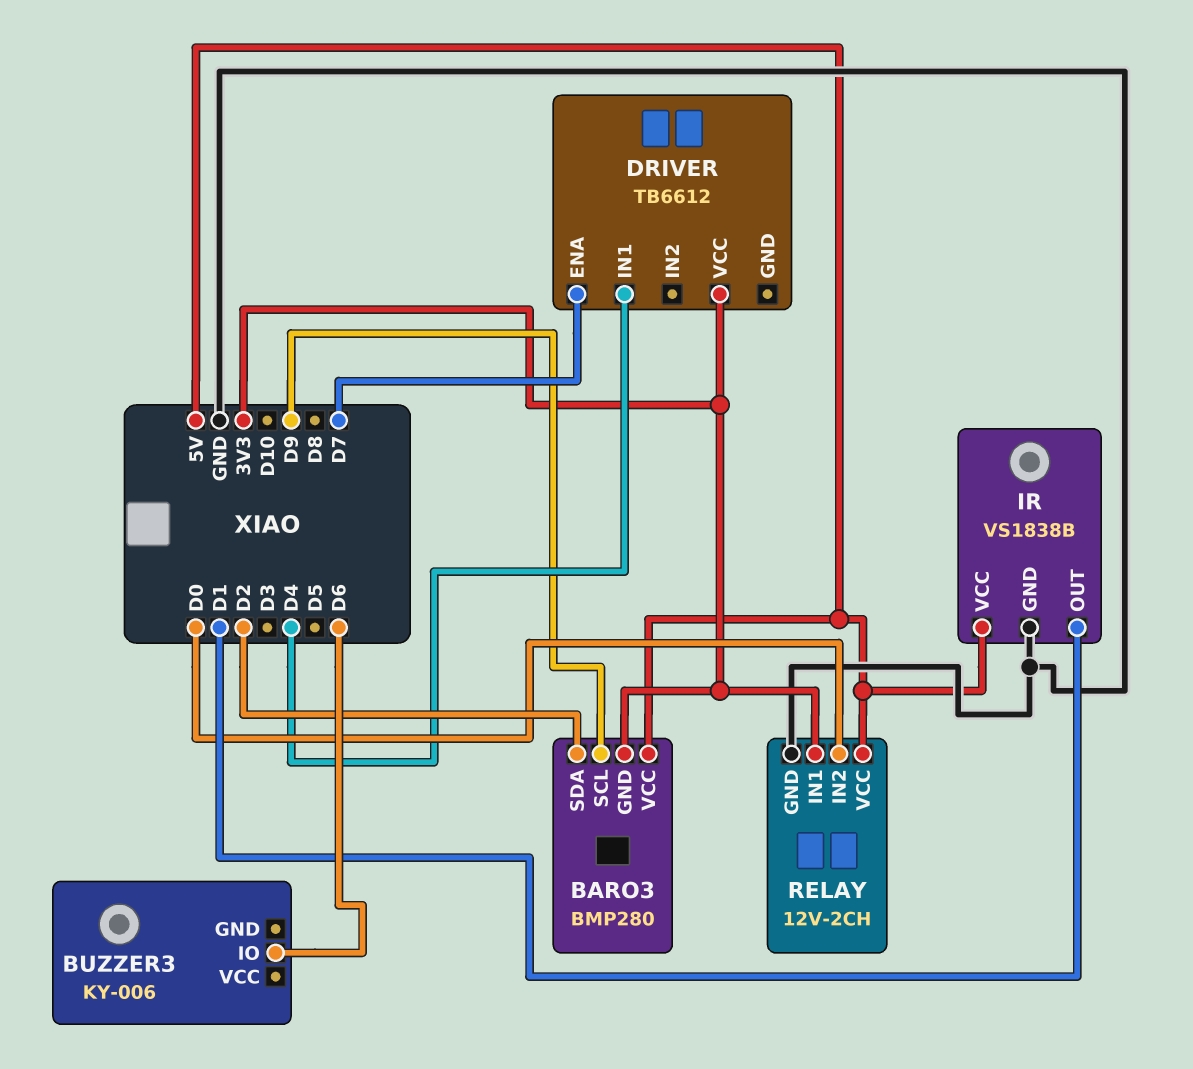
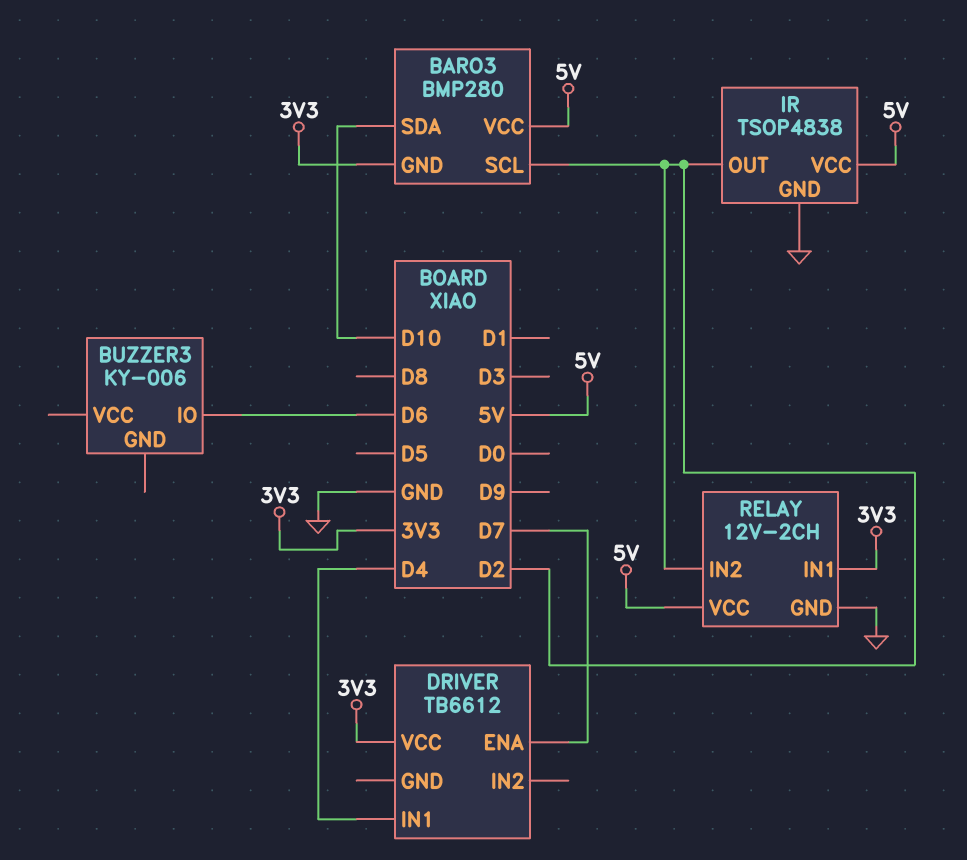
BARO3 pin SCL: D9 -> D2
BARO3 pin SDA: D2 -> D10
IR: VS1838B -> TSOP4838
IR pin OUT: D1 -> D2
RELAY pin IN2: D0 -> D2

